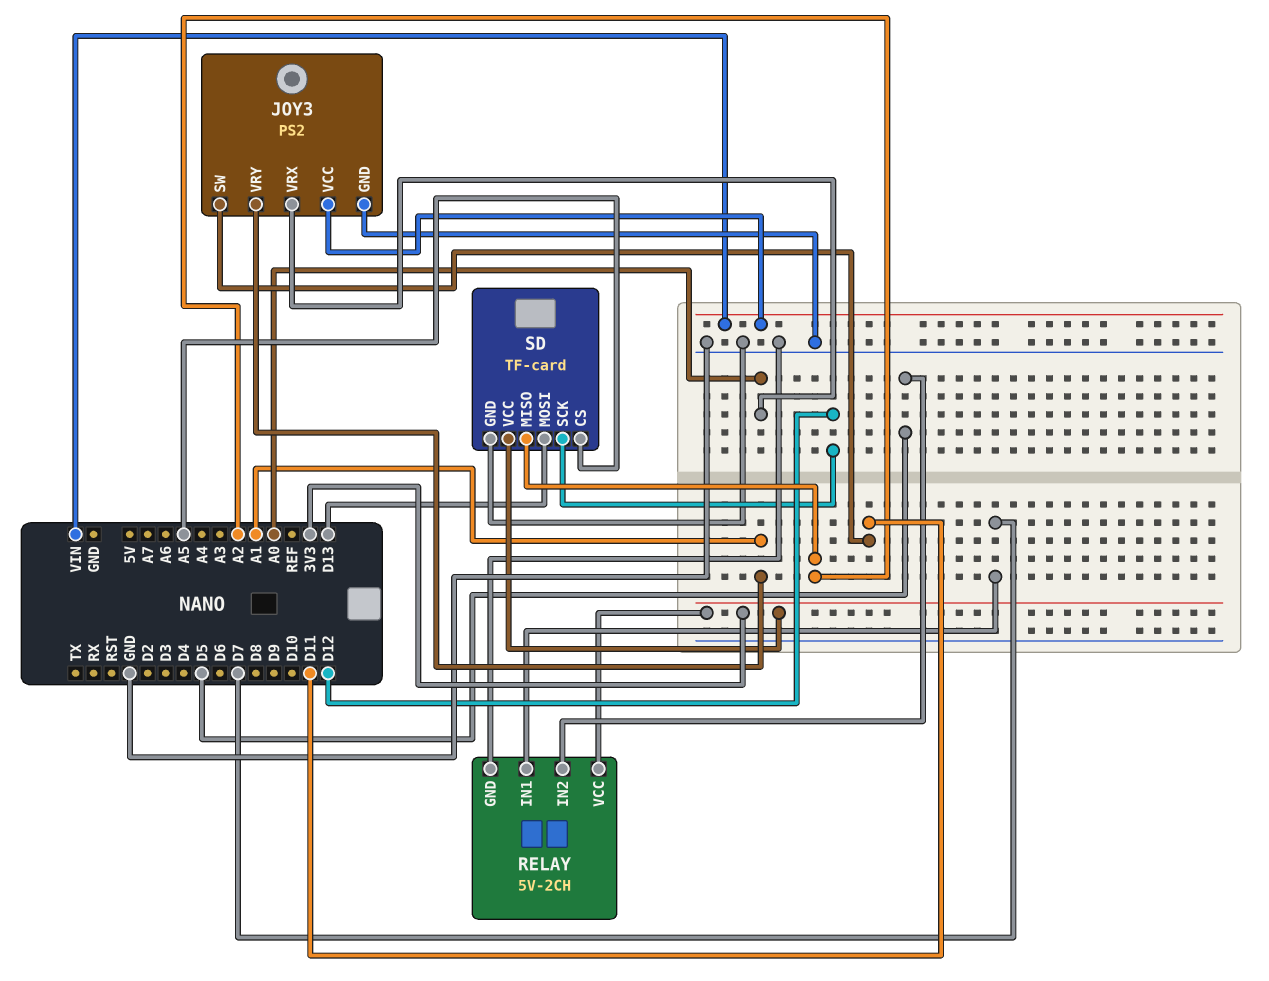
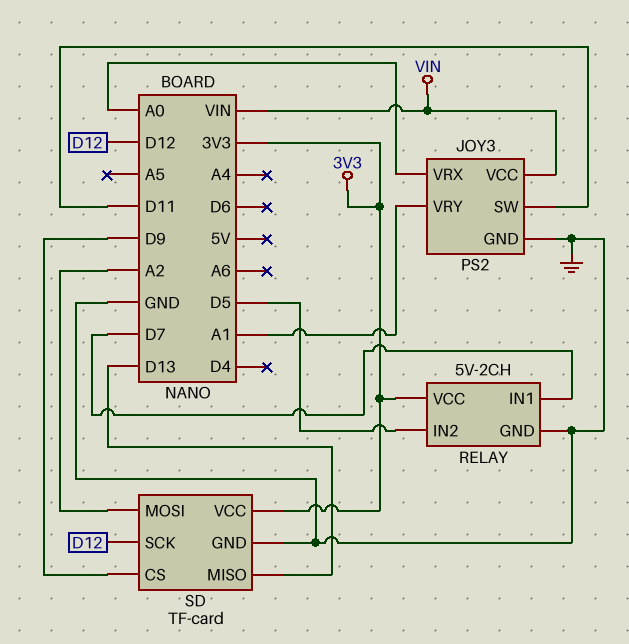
SD pin CS: A5 -> D9
SD pin MISO: A2 -> D13
SD pin MOSI: D13 -> A2

